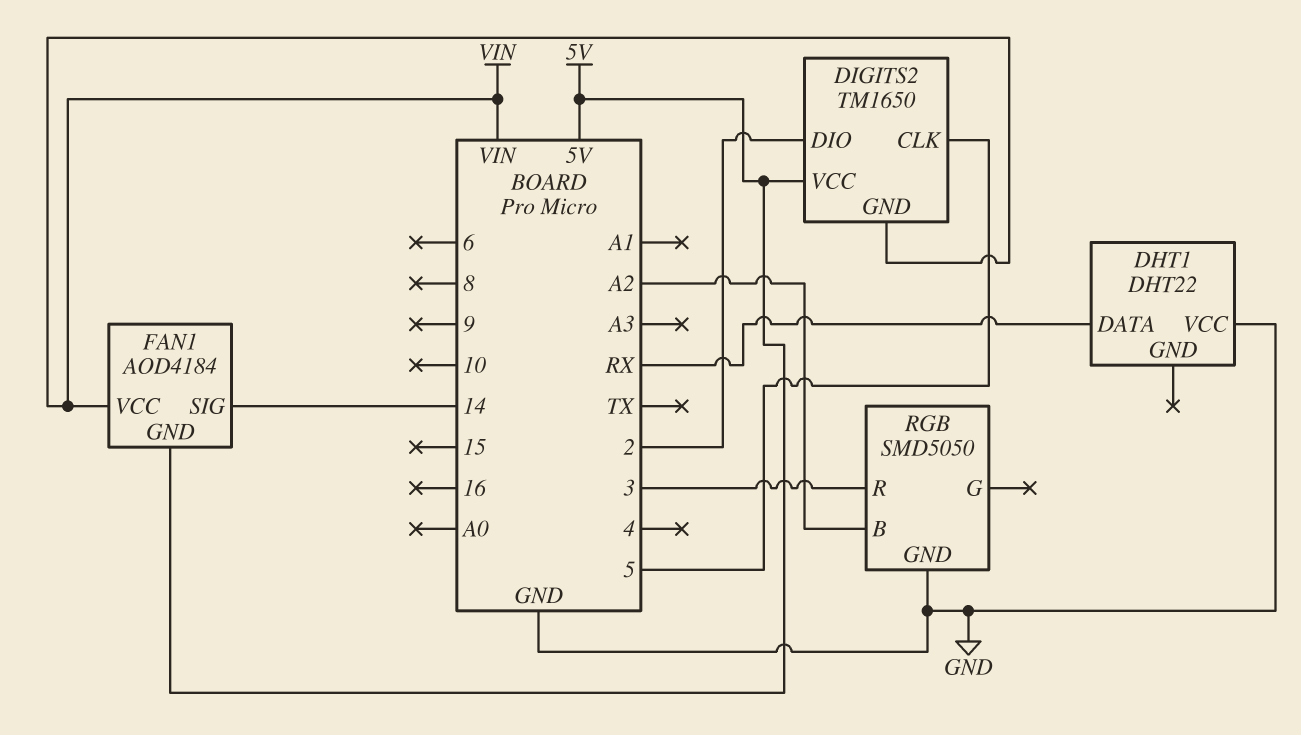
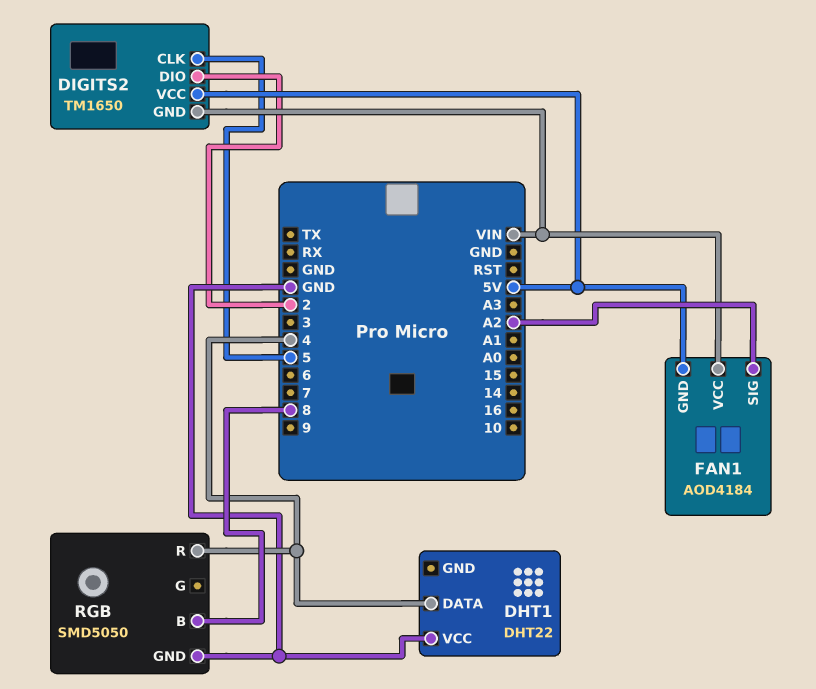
DHT1 pin DATA: RX -> 4
FAN1 pin SIG: 14 -> A2
RGB pin B: A2 -> 8
RGB pin R: 3 -> 4

